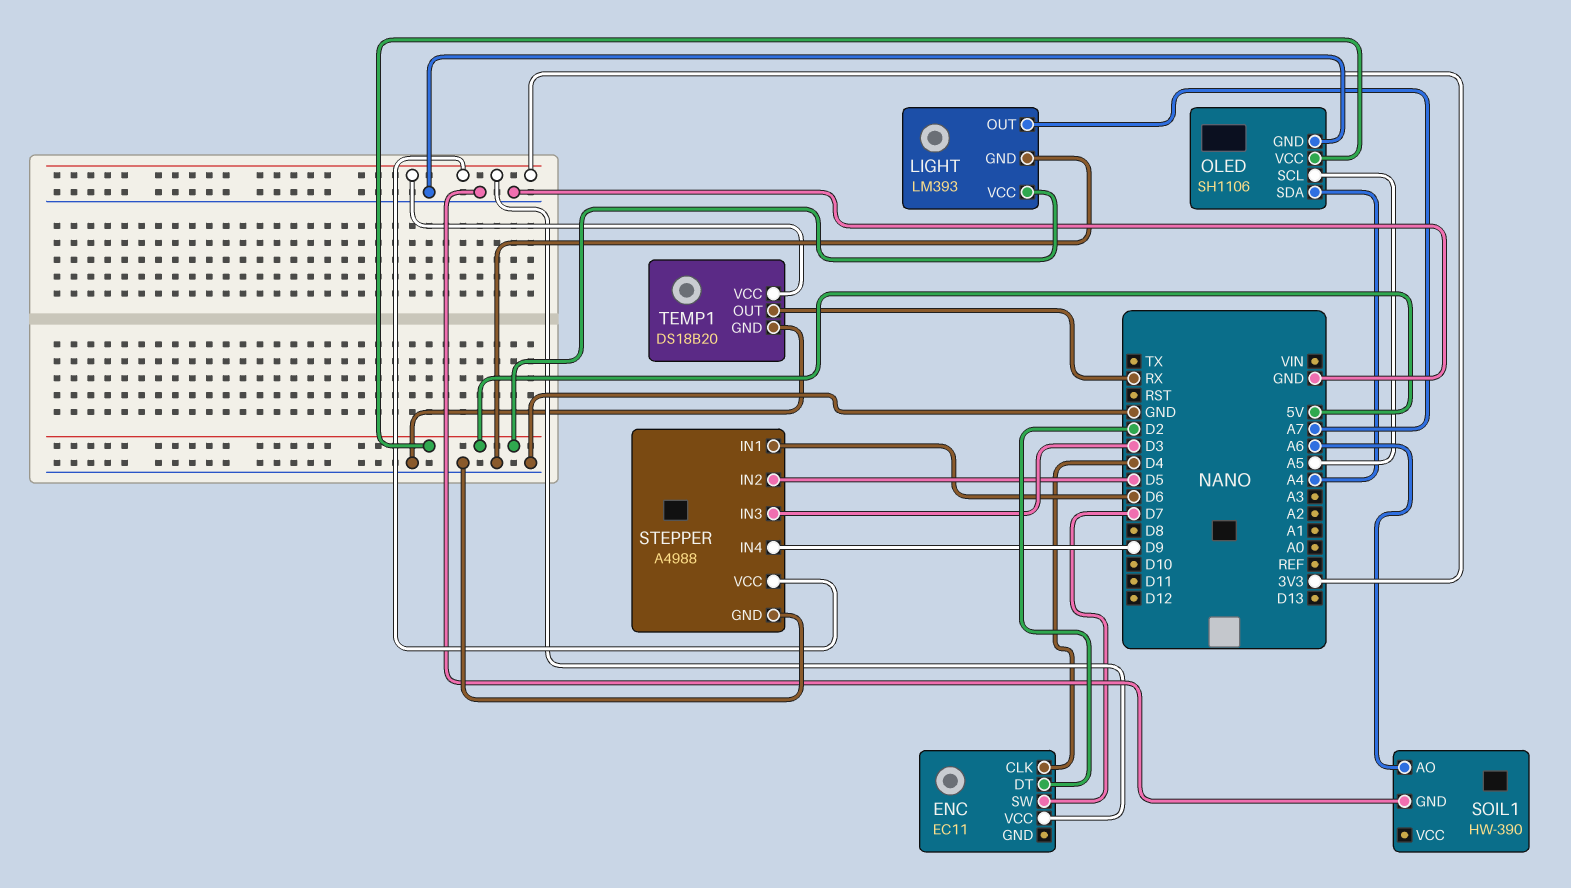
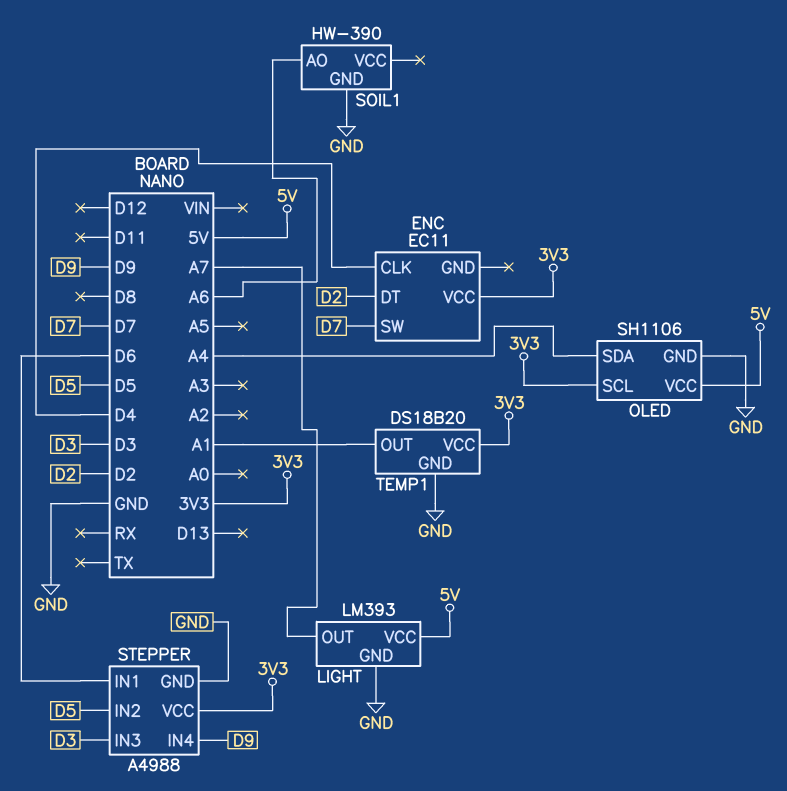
OLED pin SCL: A5 -> 3V3
TEMP1 pin OUT: RX -> A1

